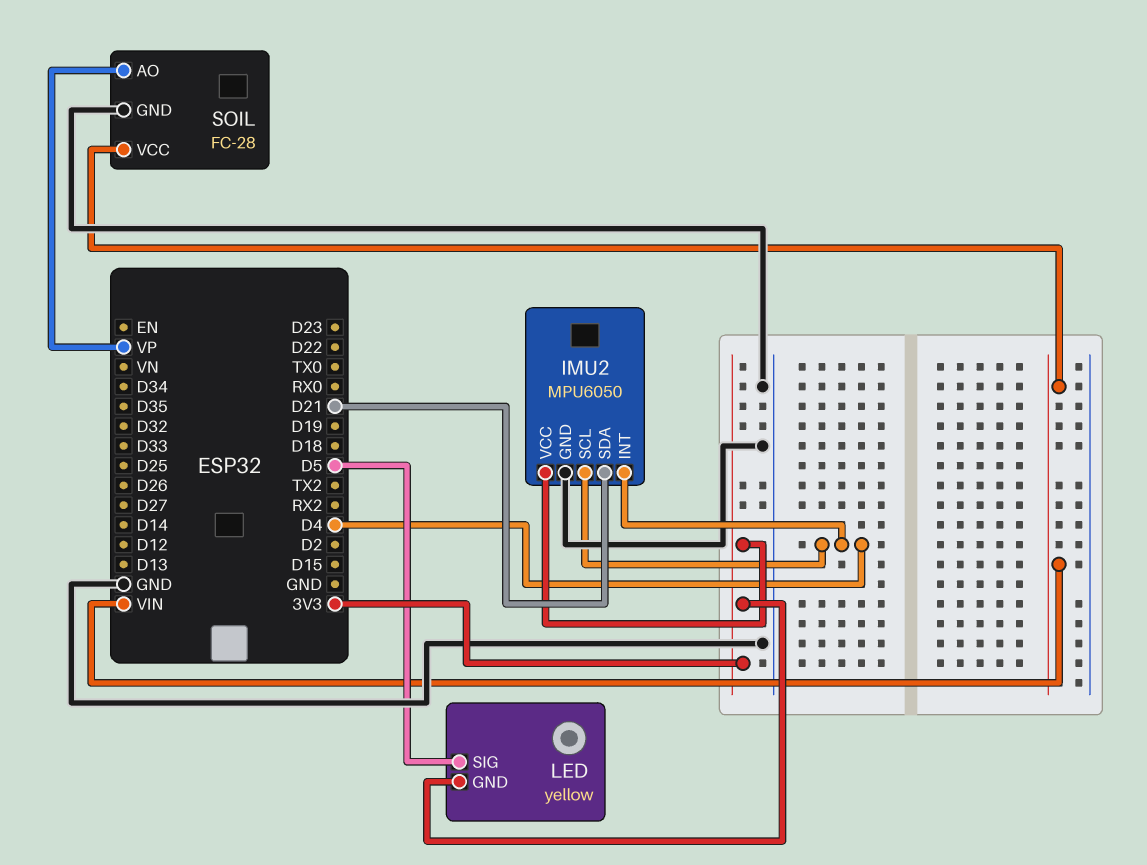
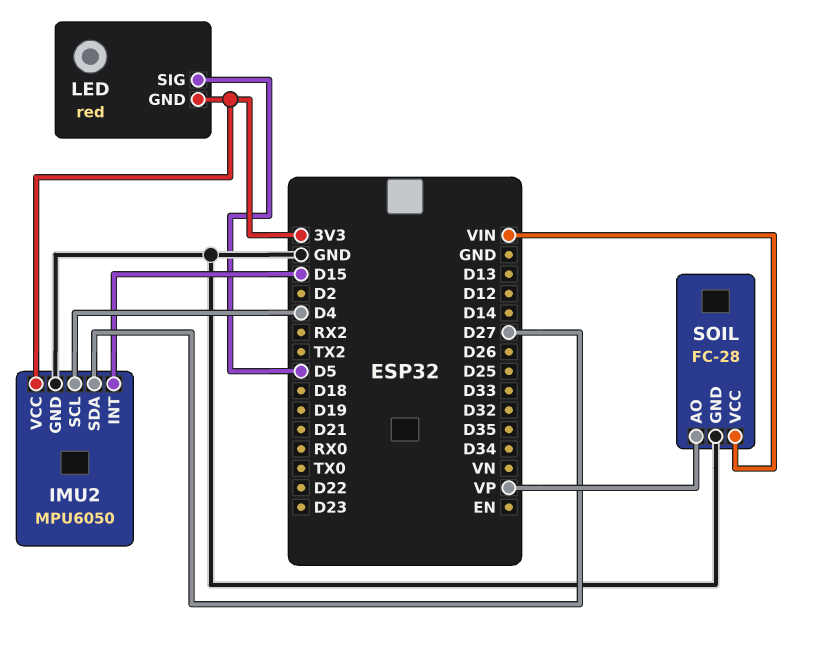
IMU2 pin INT: D4 -> D15
IMU2 pin SDA: D21 -> D27
LED: yellow -> red

